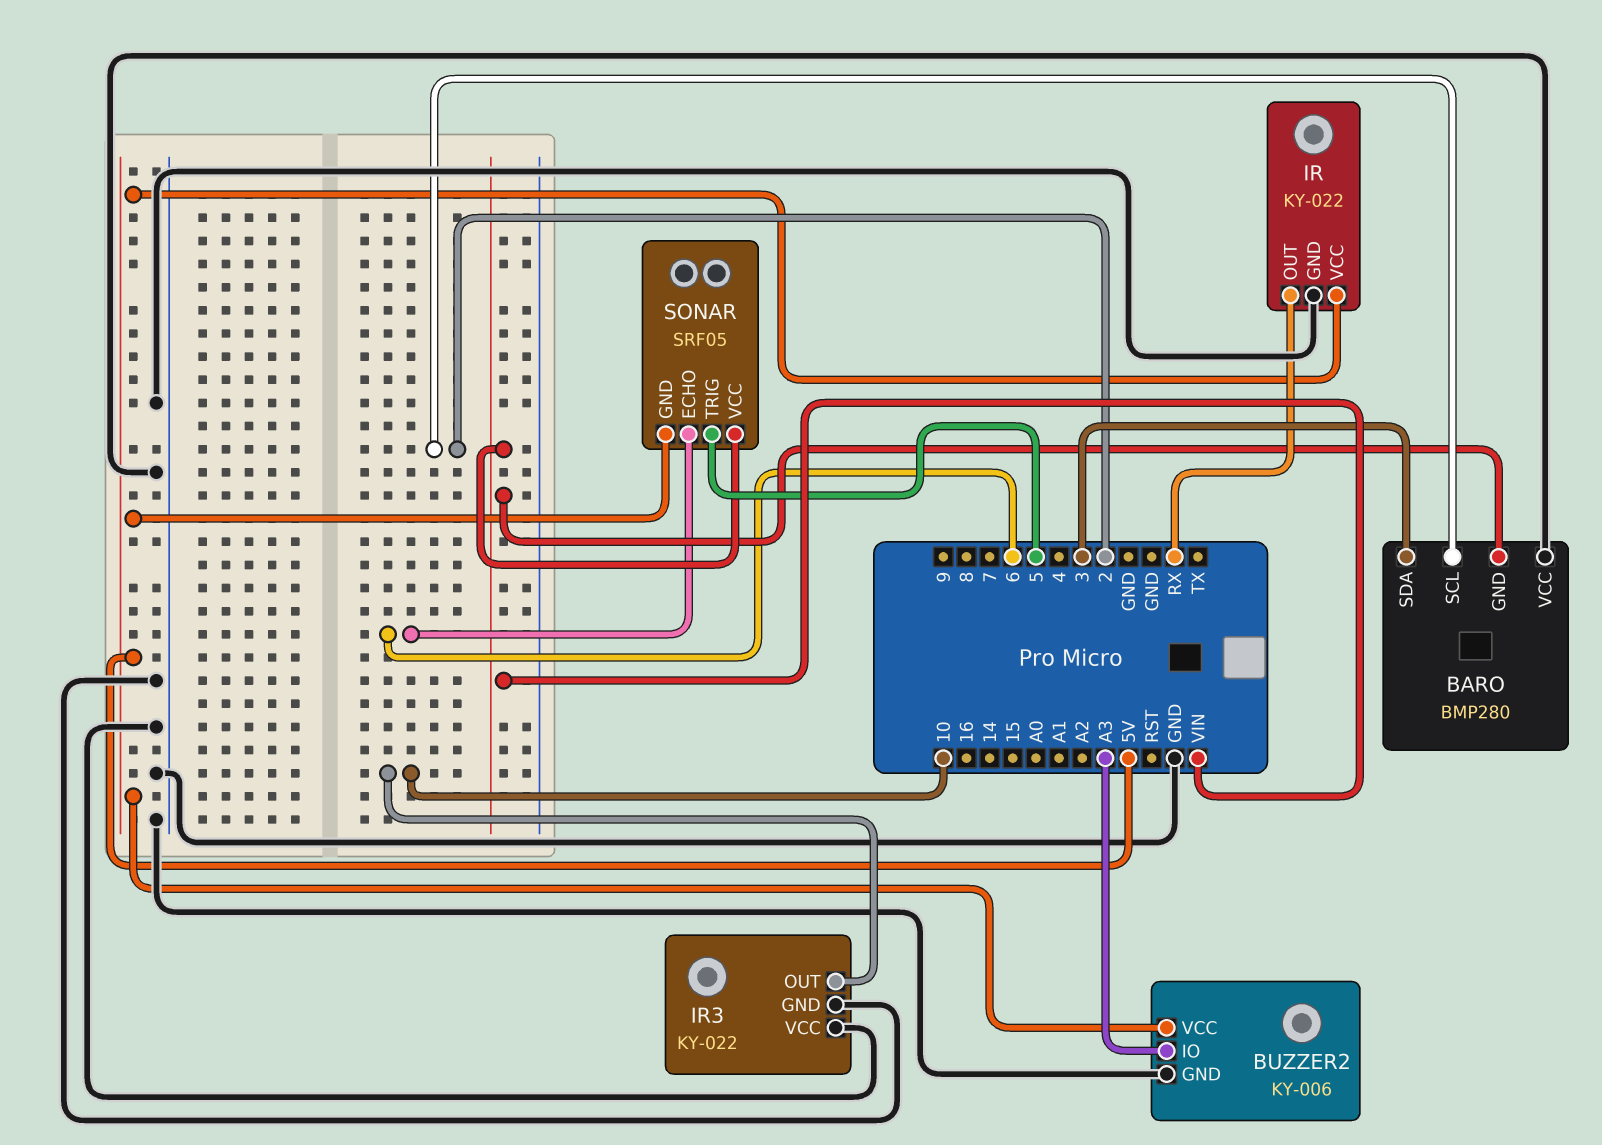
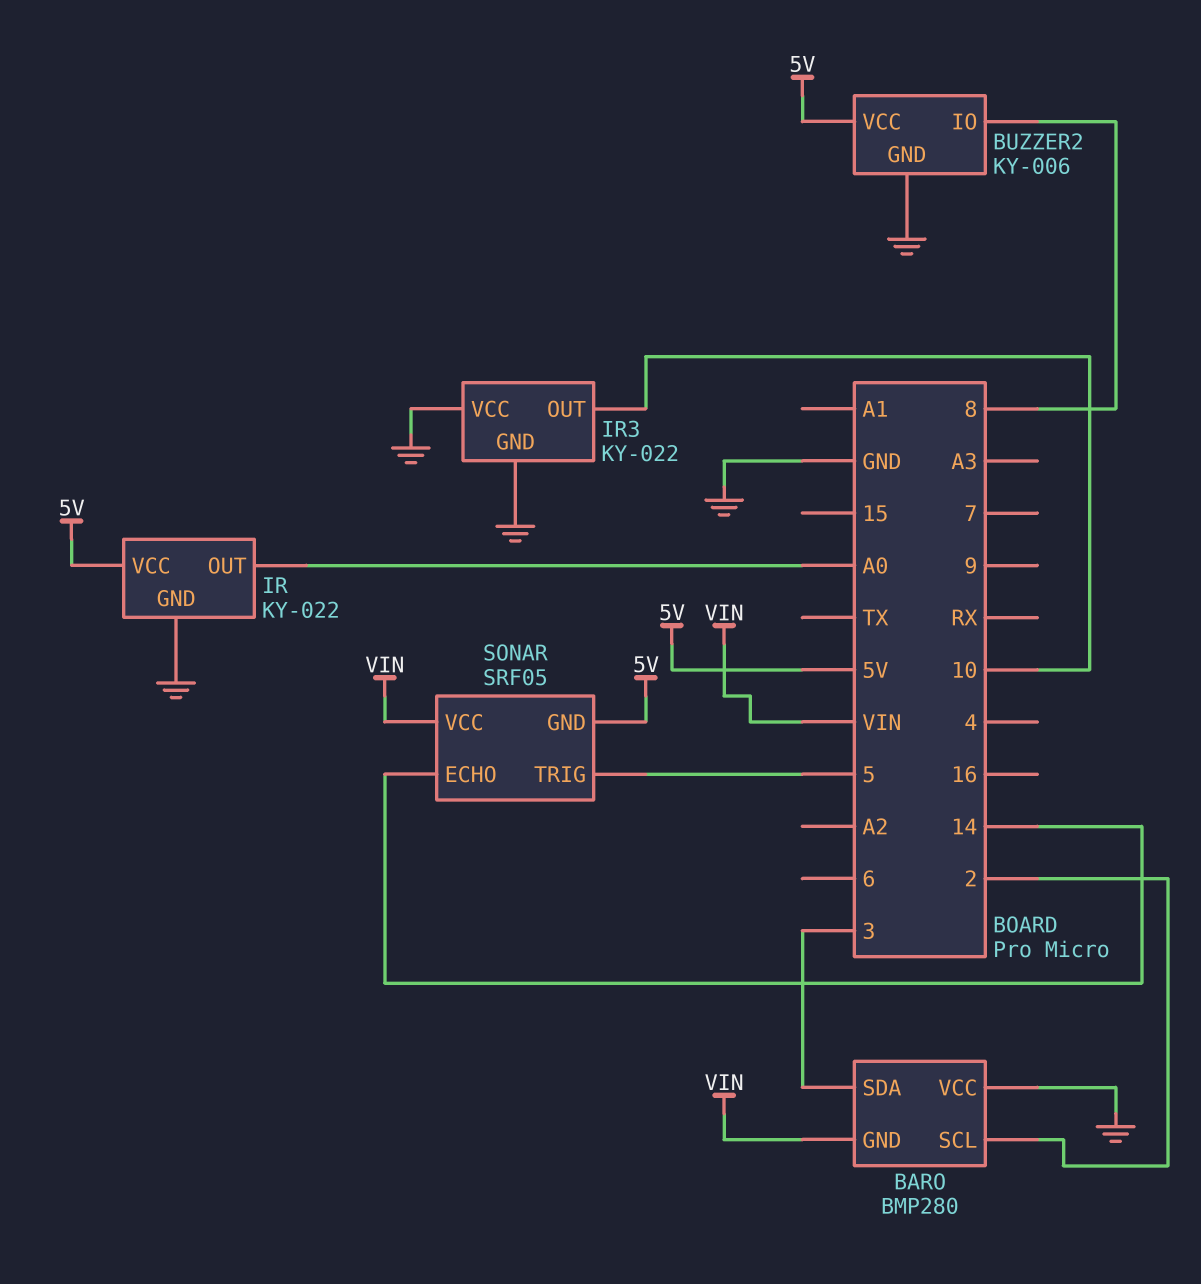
BUZZER2 pin IO: A3 -> 8
IR pin OUT: RX -> A0
SONAR pin ECHO: 6 -> 14

